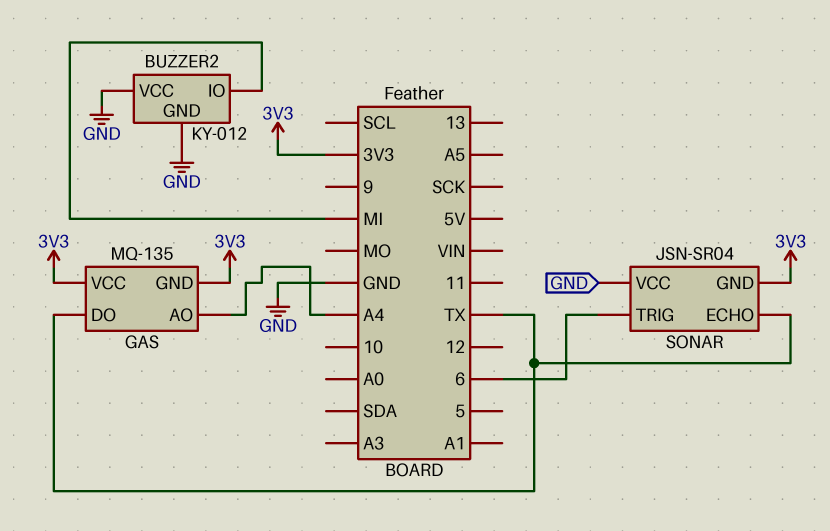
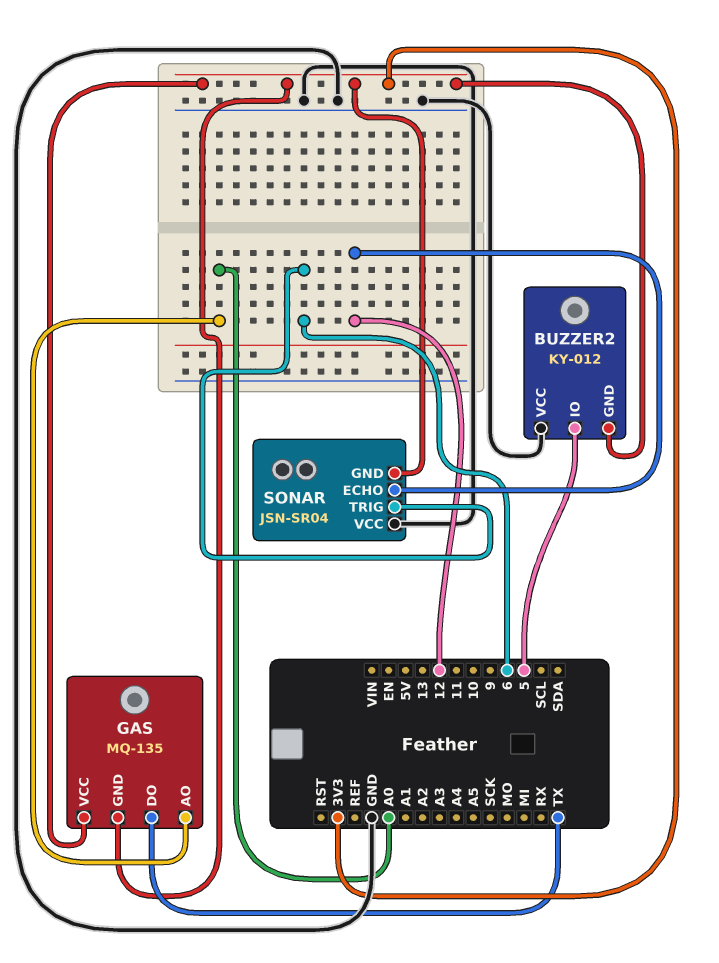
BUZZER2 pin GND: GND -> 3V3
BUZZER2 pin IO: MI -> 5
GAS pin AO: A4 -> A0
SONAR pin ECHO: TX -> 12

